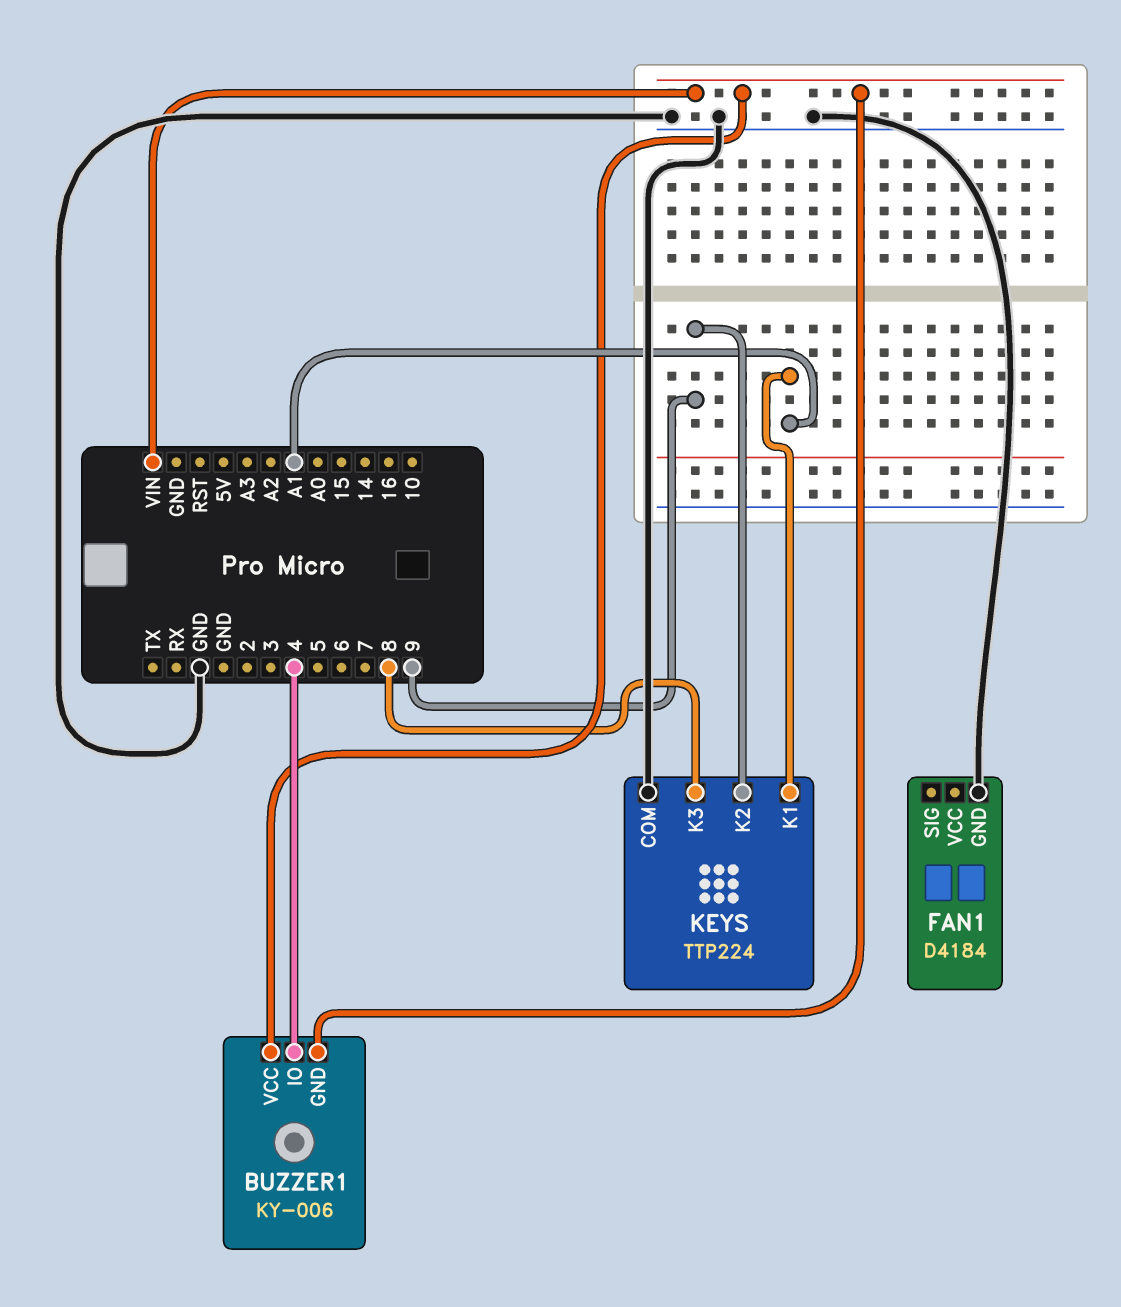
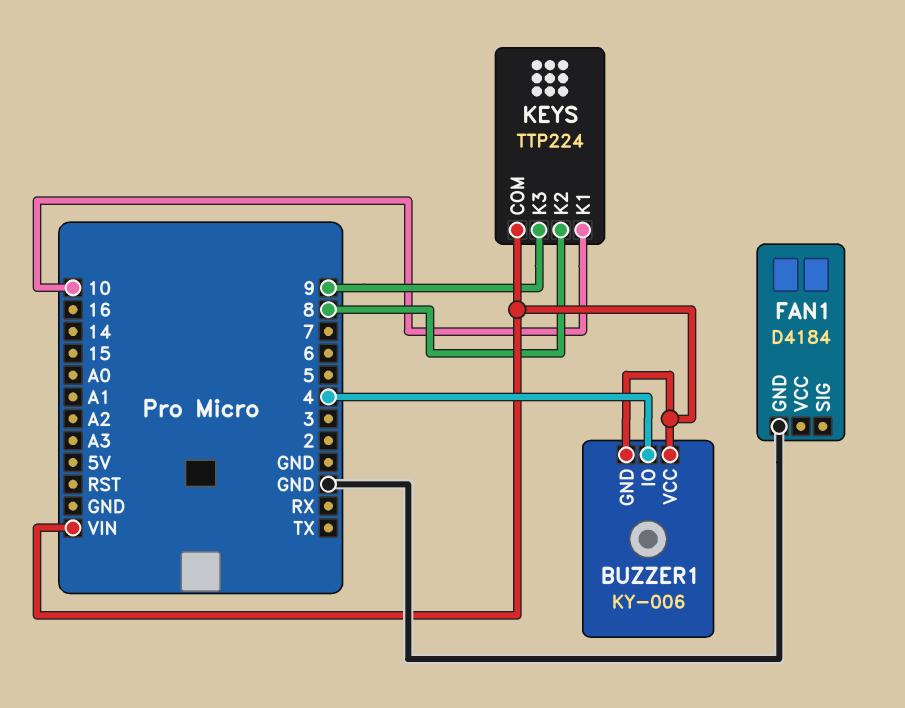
KEYS pin COM: GND -> VIN
KEYS pin K1: A1 -> 10
KEYS pin K2: 9 -> 8
KEYS pin K3: 8 -> 9

